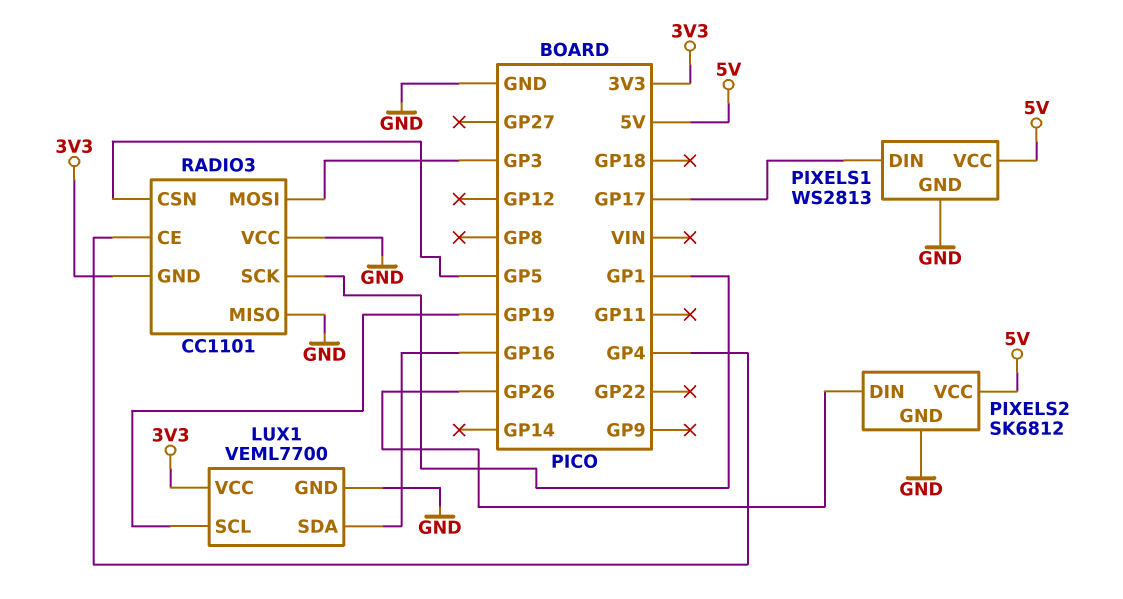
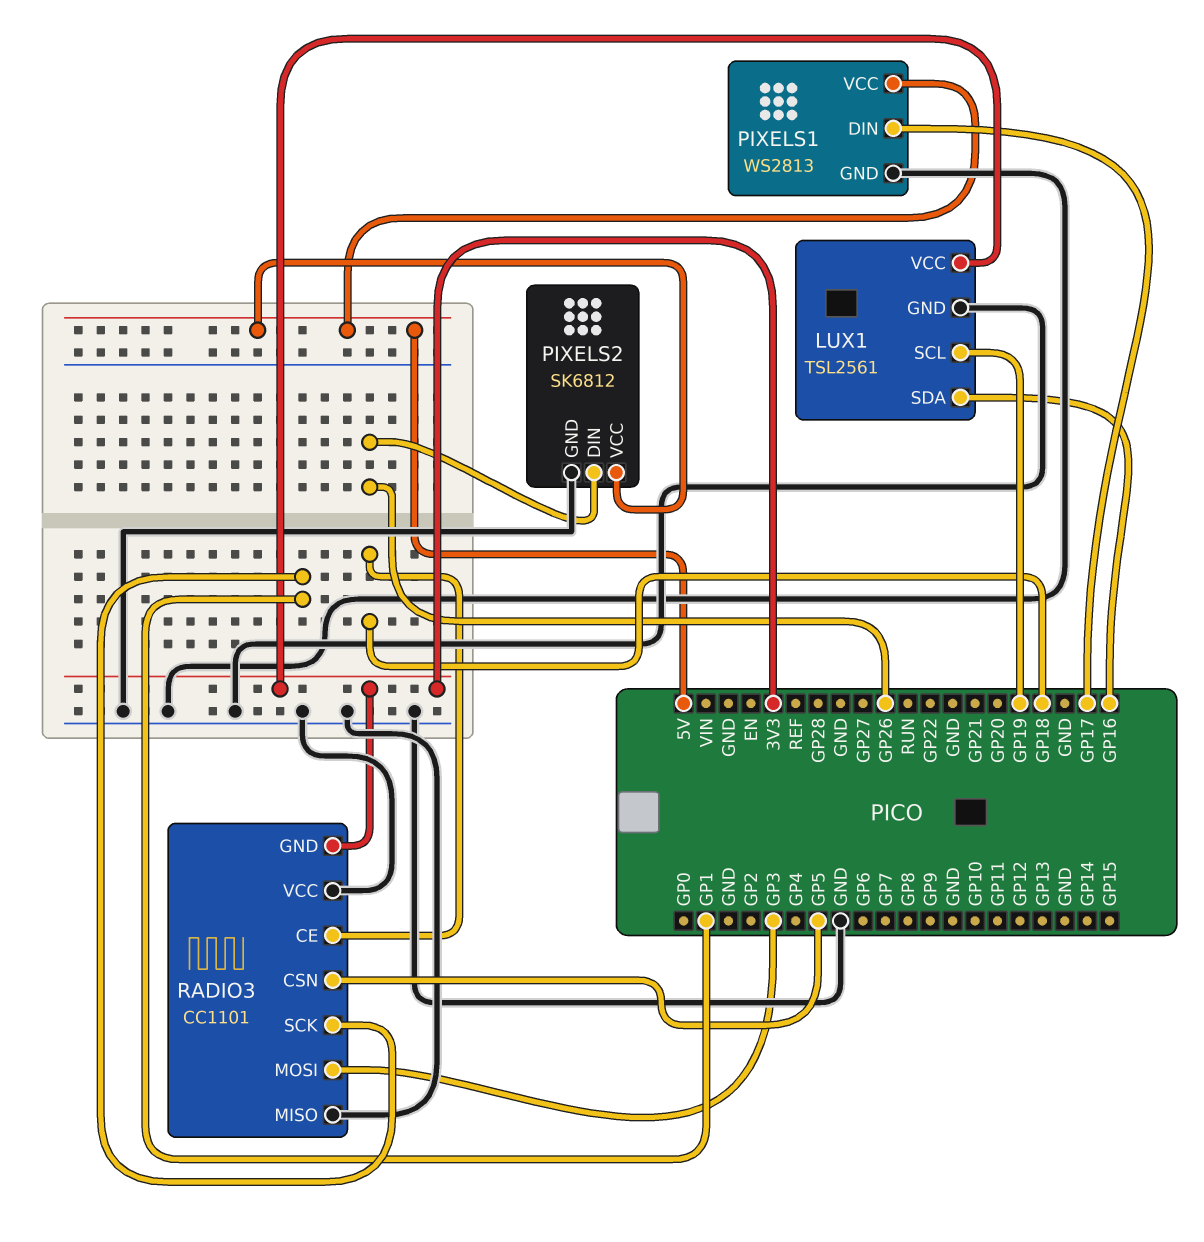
LUX1: VEML7700 -> TSL2561
RADIO3 pin CE: GP4 -> GP18

